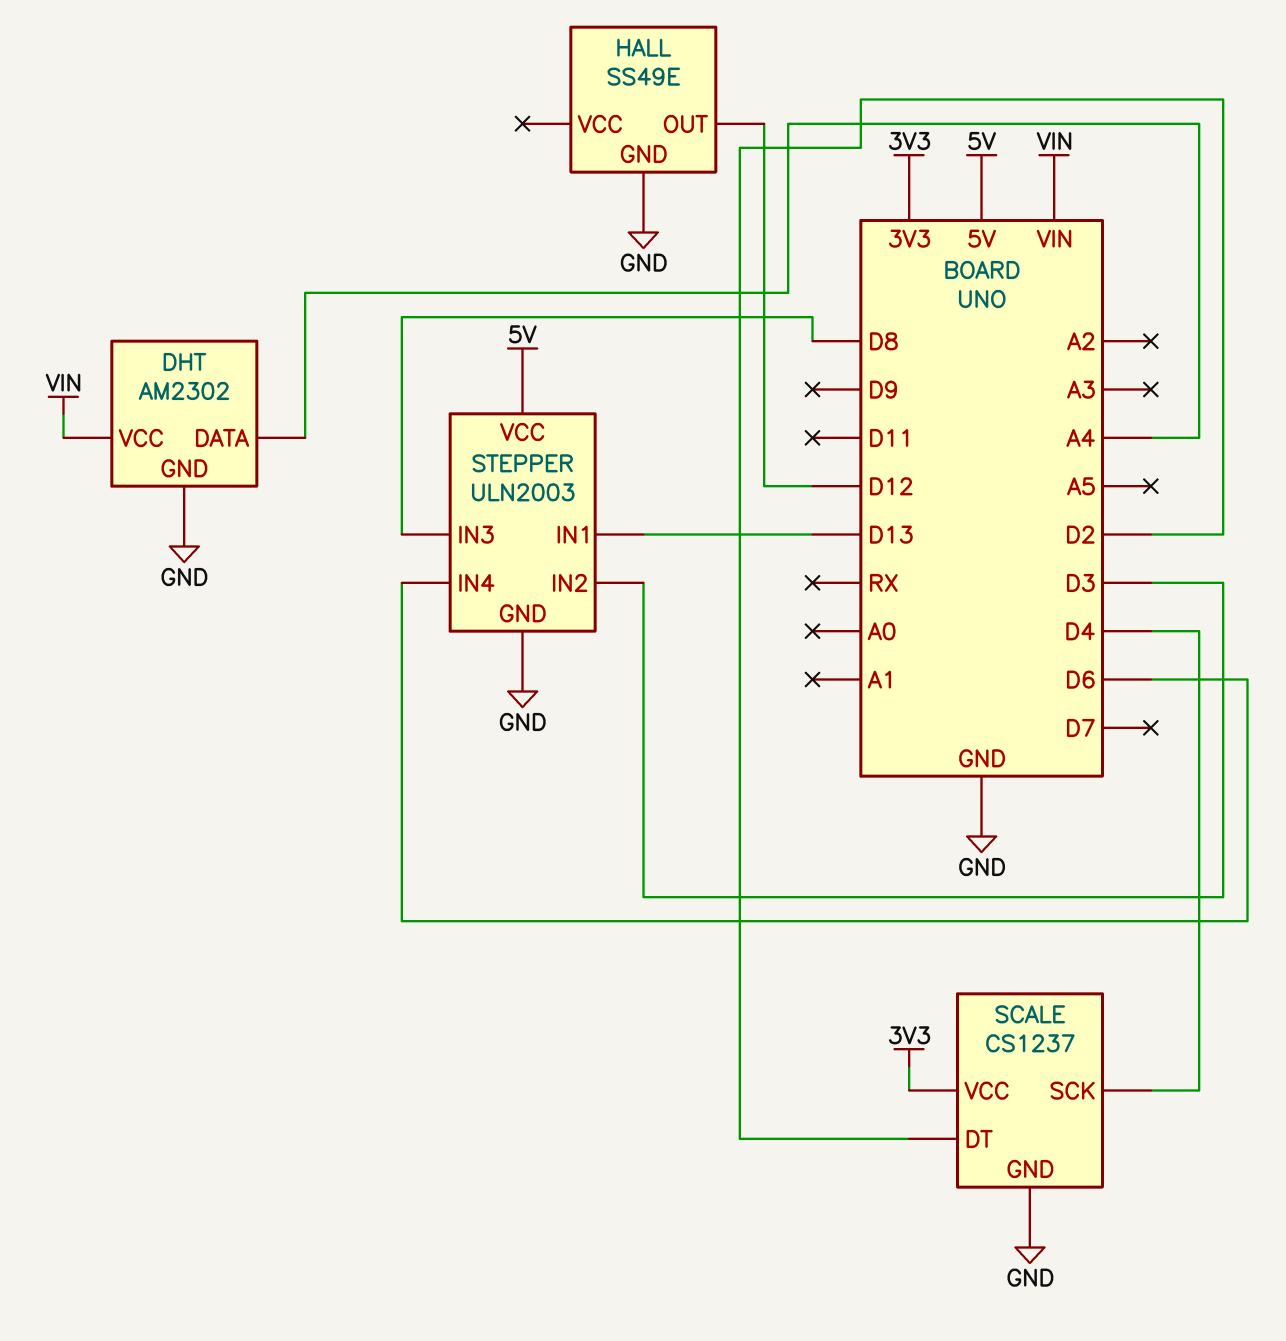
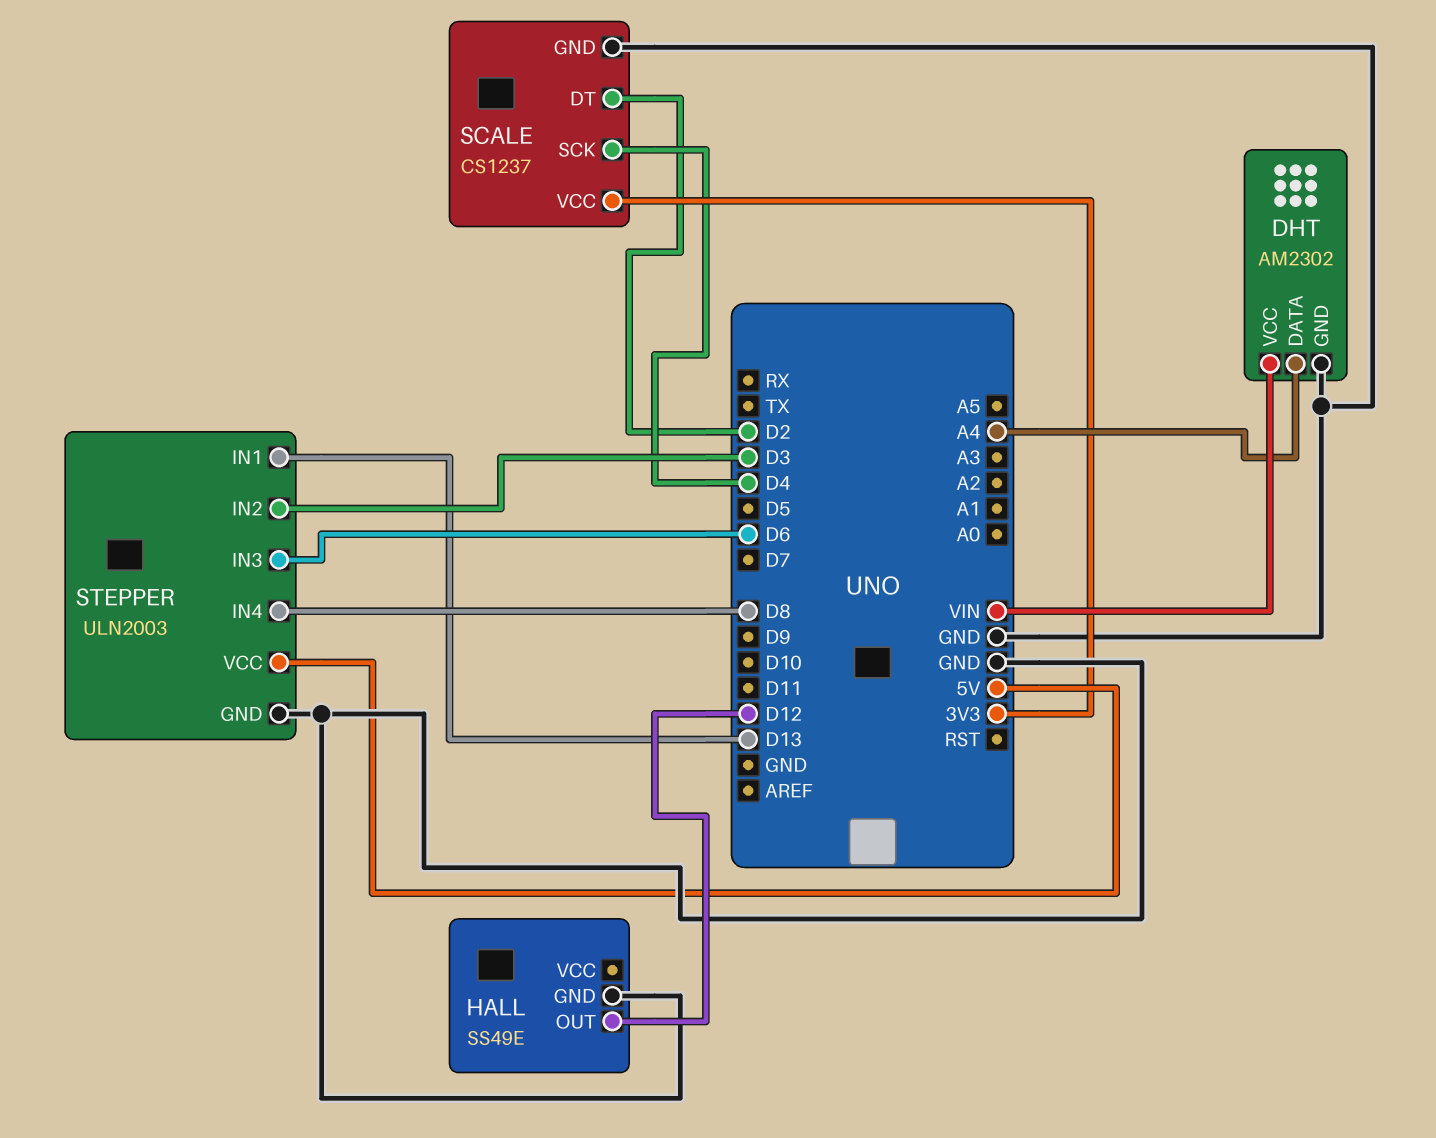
STEPPER pin IN3: D8 -> D6
STEPPER pin IN4: D6 -> D8

